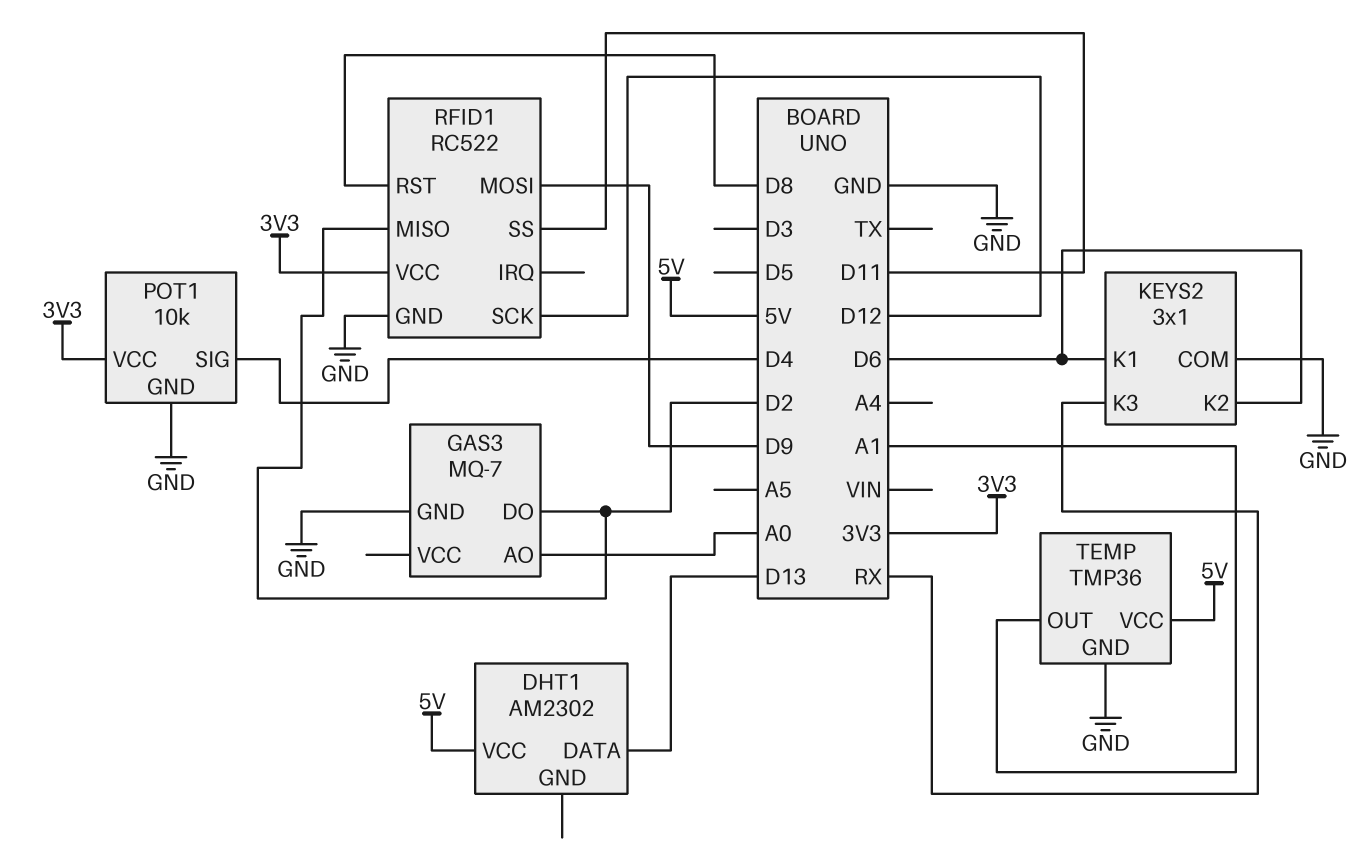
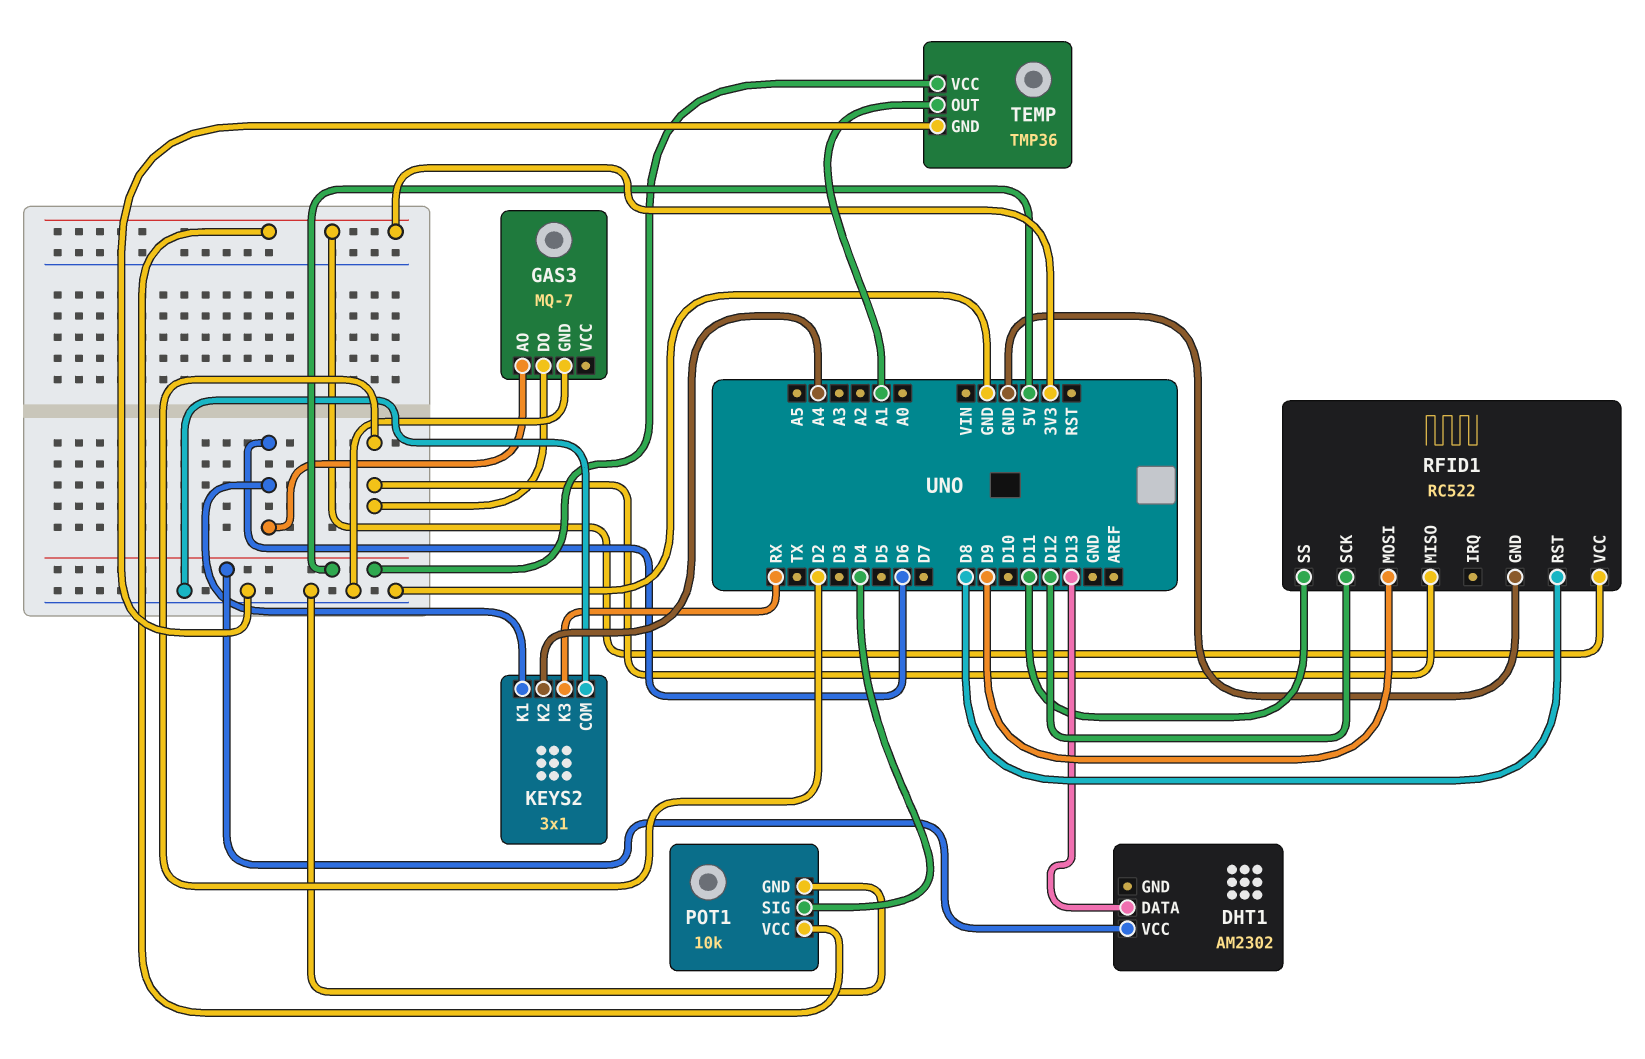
GAS3 pin AO: A0 -> D6
KEYS2 pin K2: D6 -> A4

